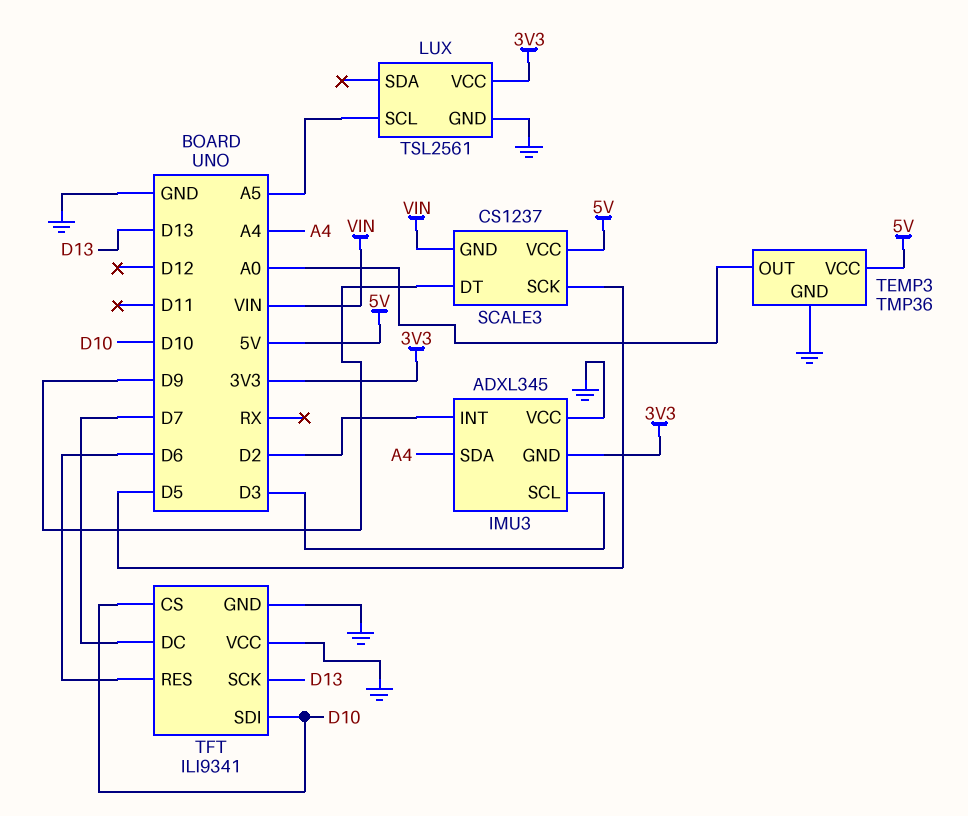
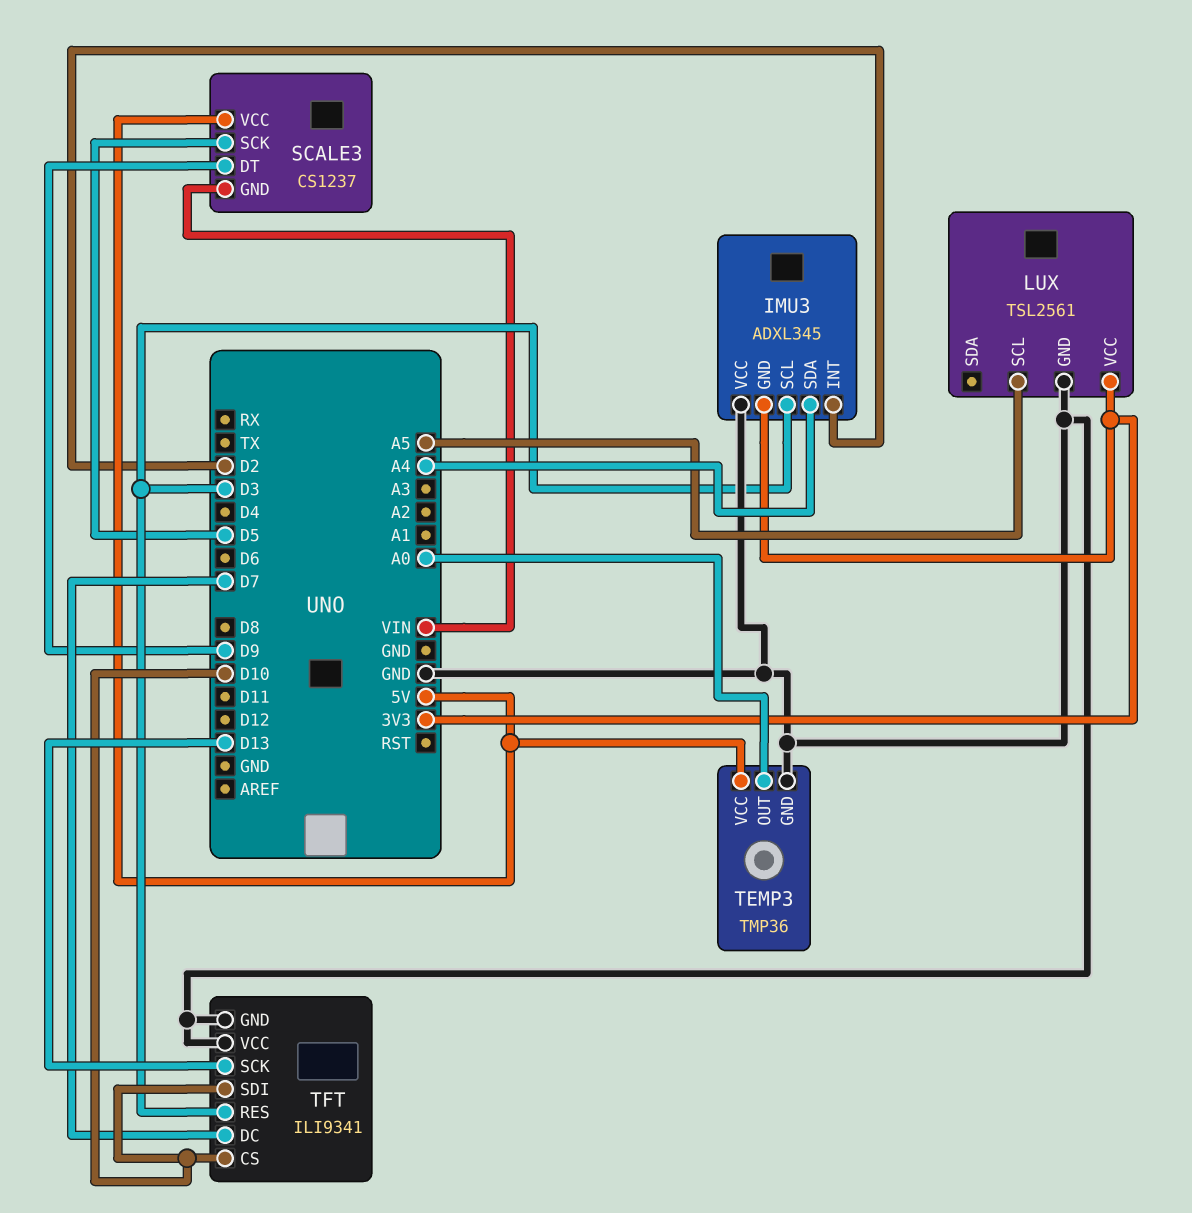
TFT pin RES: D6 -> D3

